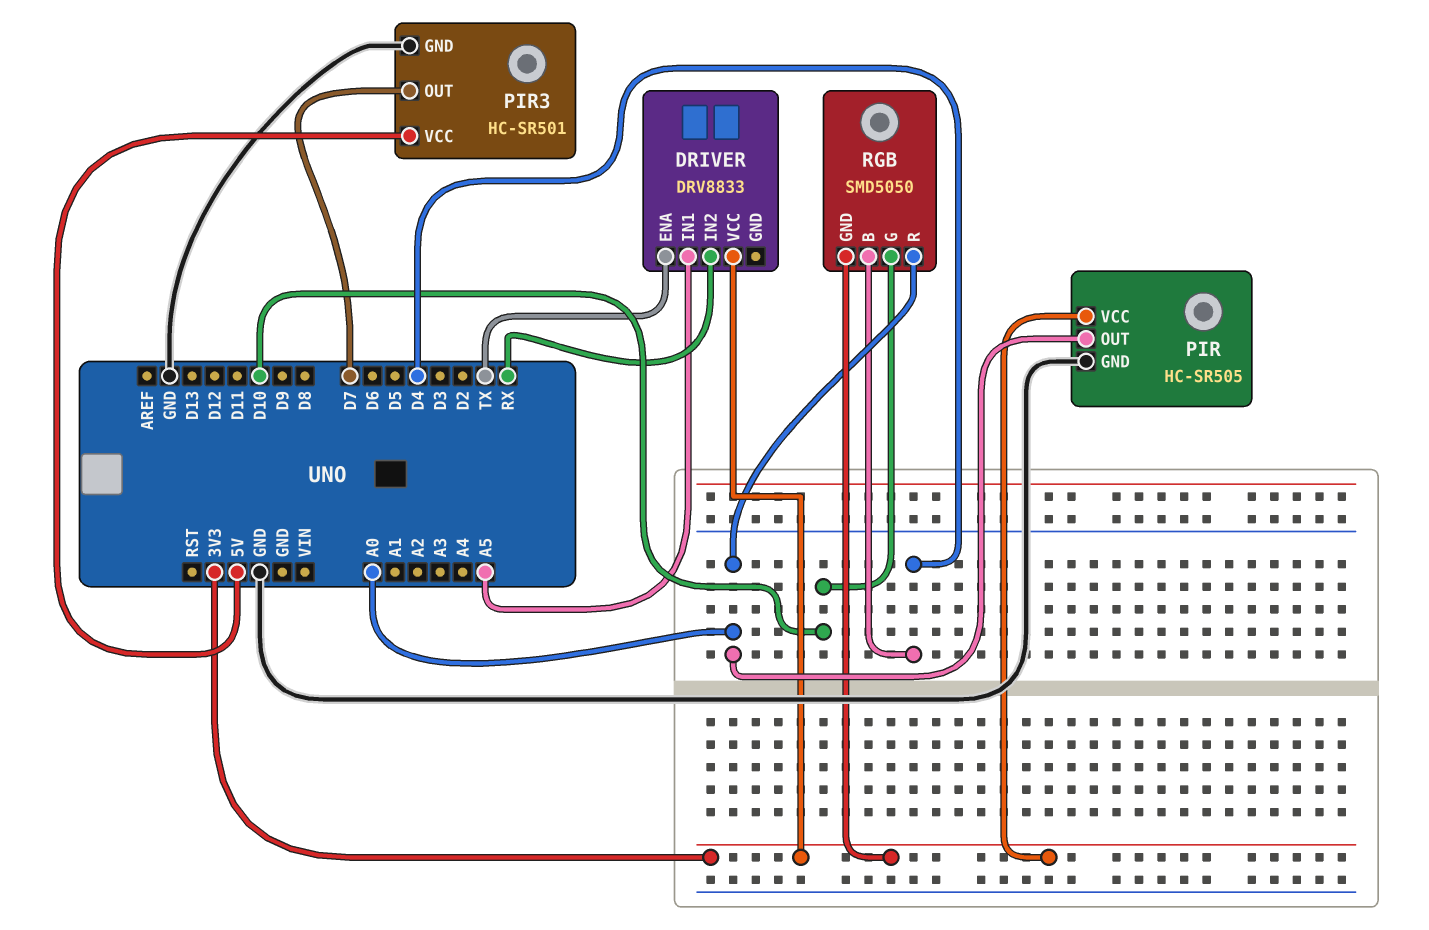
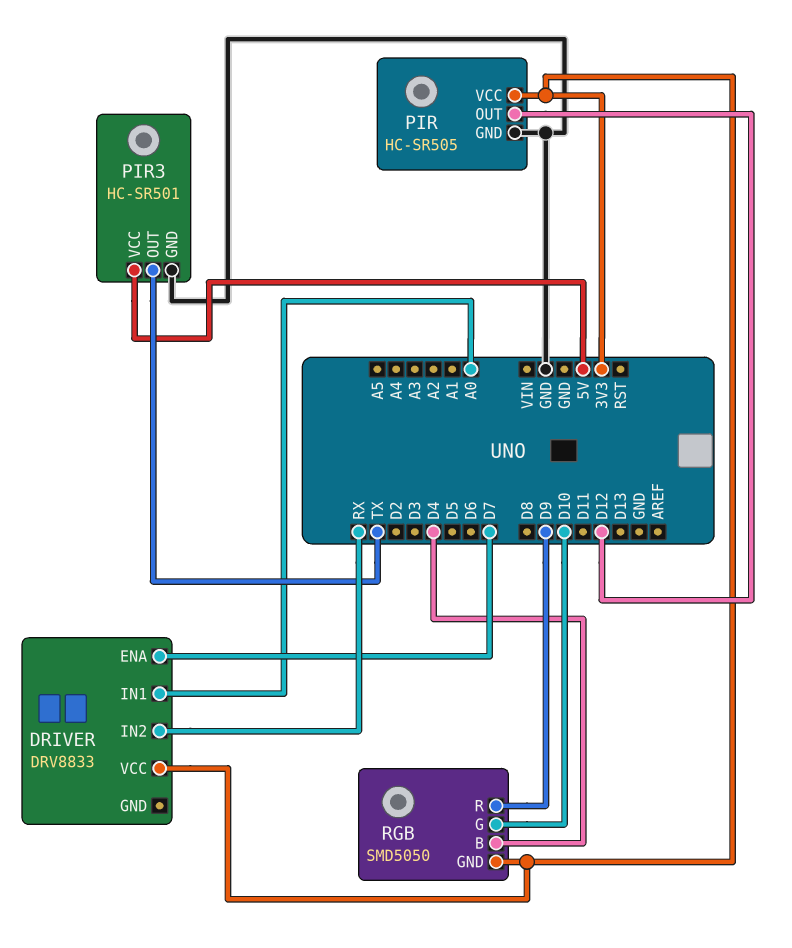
DRIVER pin ENA: TX -> D7
DRIVER pin IN1: A5 -> A0
PIR pin OUT: A0 -> D12
PIR3 pin OUT: D7 -> TX
RGB pin R: A0 -> D9

